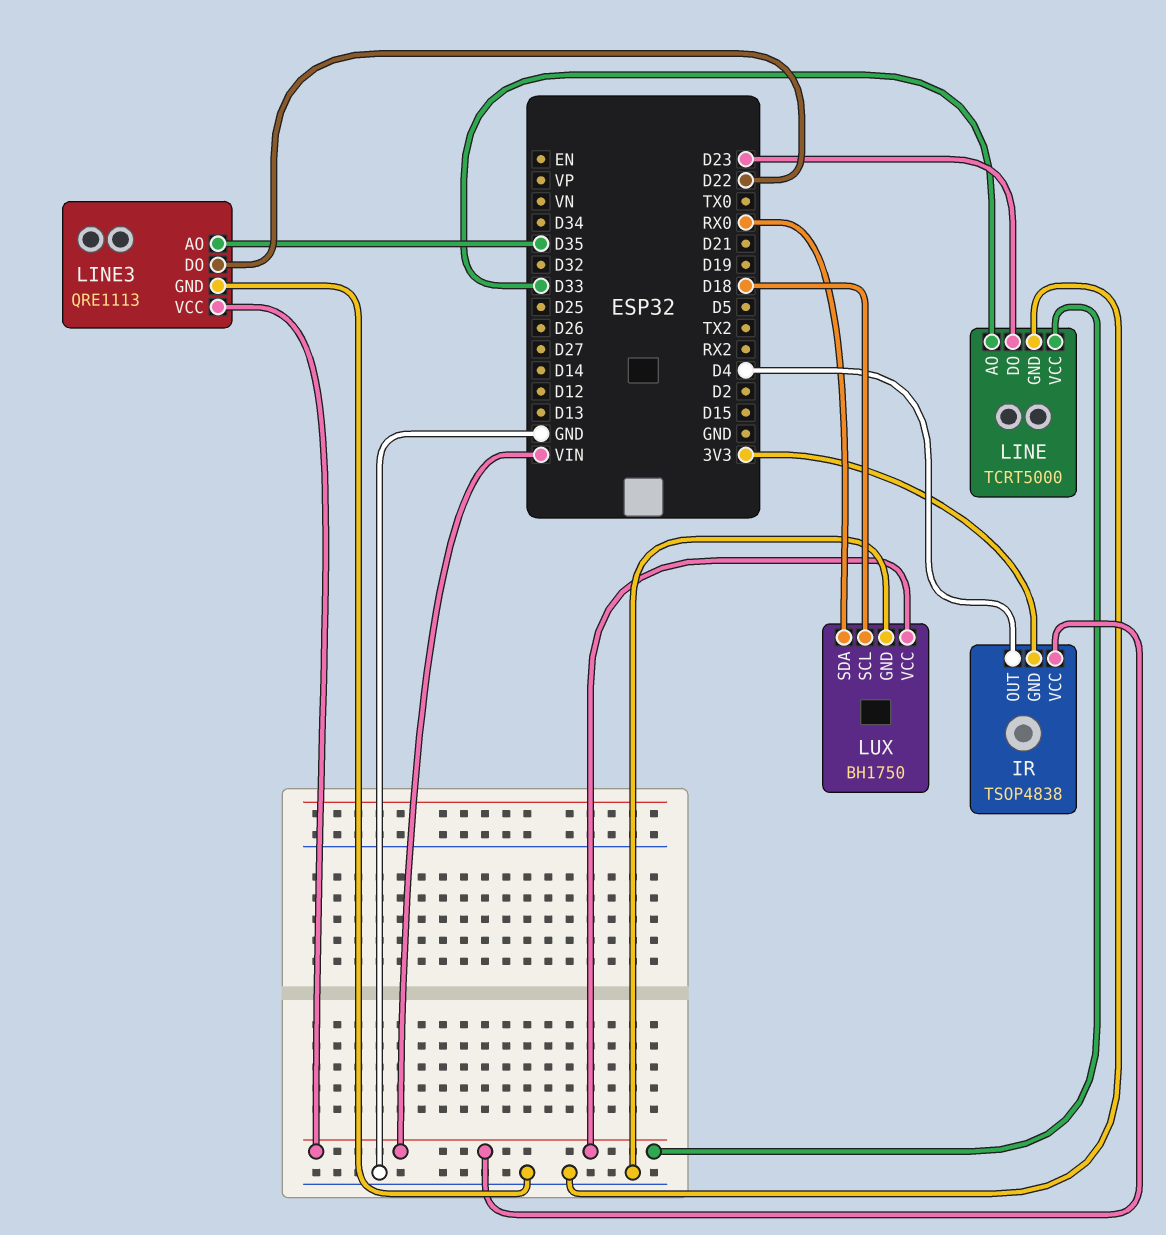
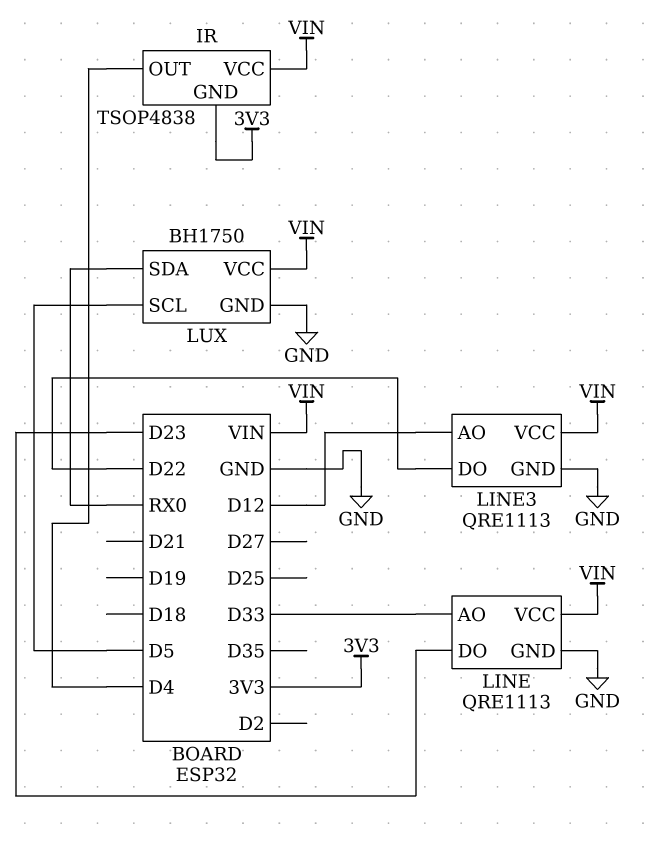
LINE: TCRT5000 -> QRE1113
LINE3 pin AO: D35 -> D12
LUX pin SCL: D18 -> D5

